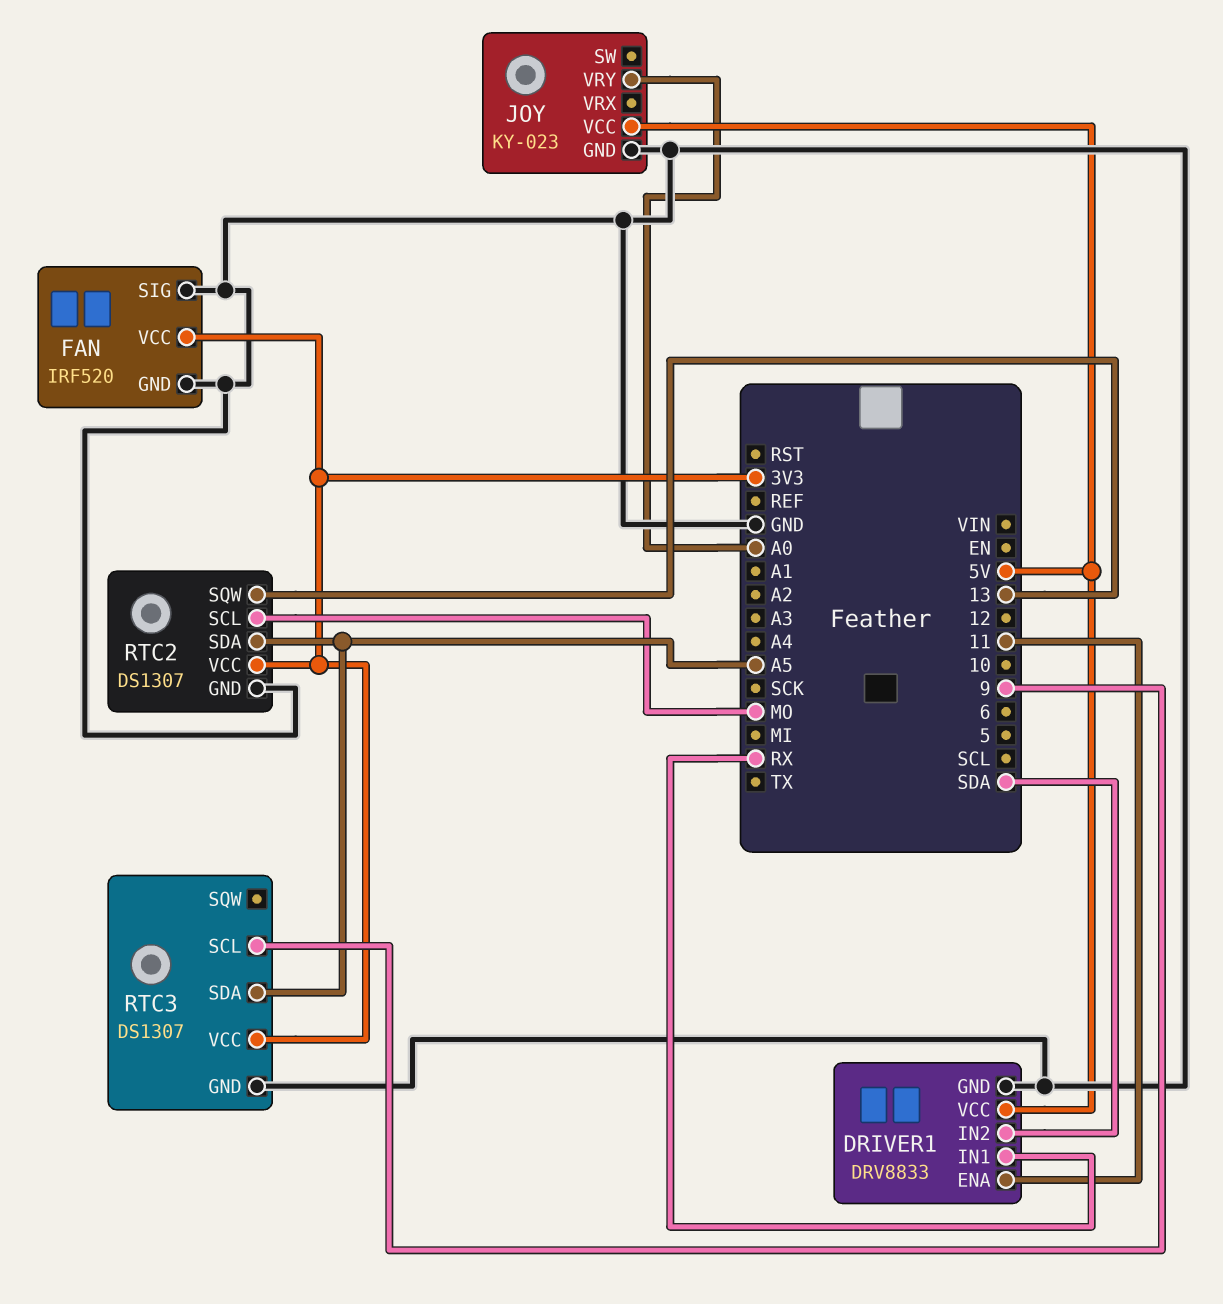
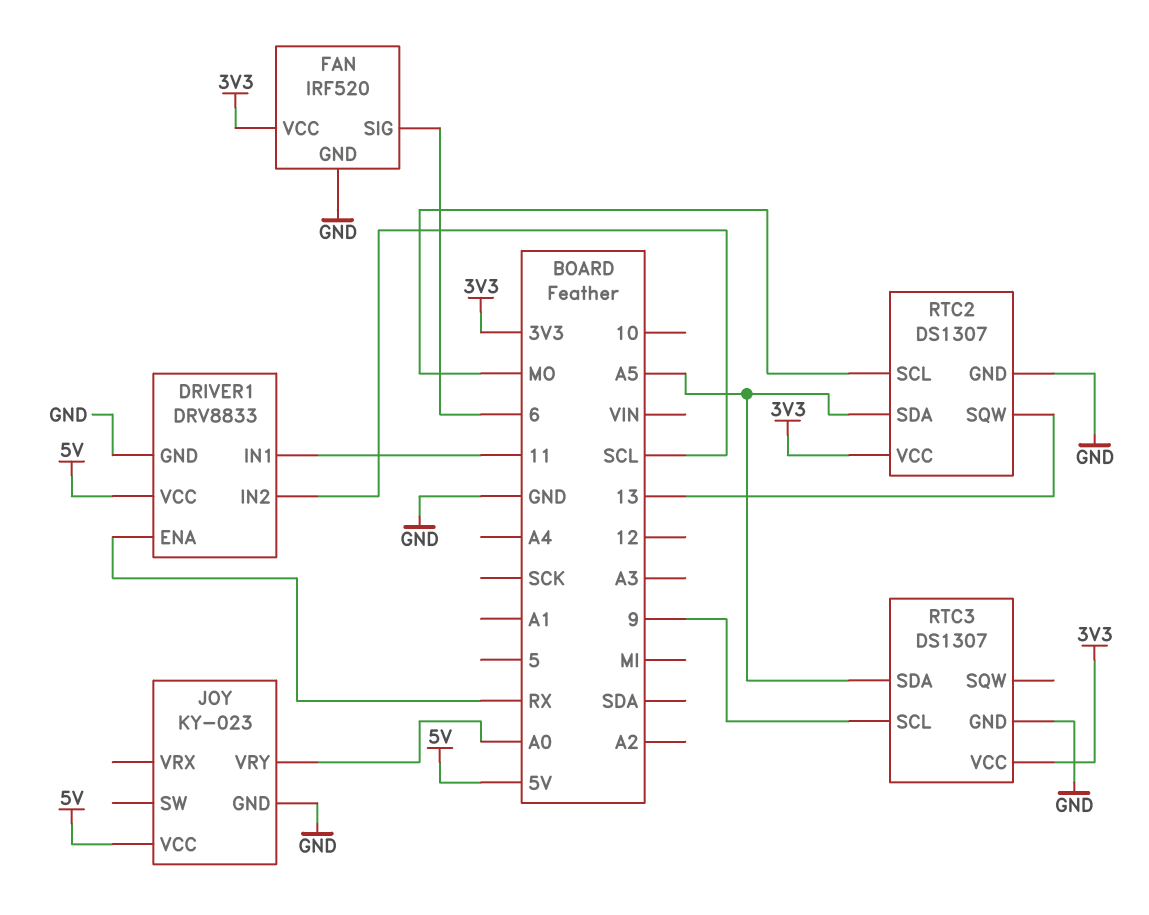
DRIVER1 pin ENA: 11 -> RX
DRIVER1 pin IN1: RX -> 11
DRIVER1 pin IN2: SDA -> SCL
FAN pin SIG: GND -> 6

